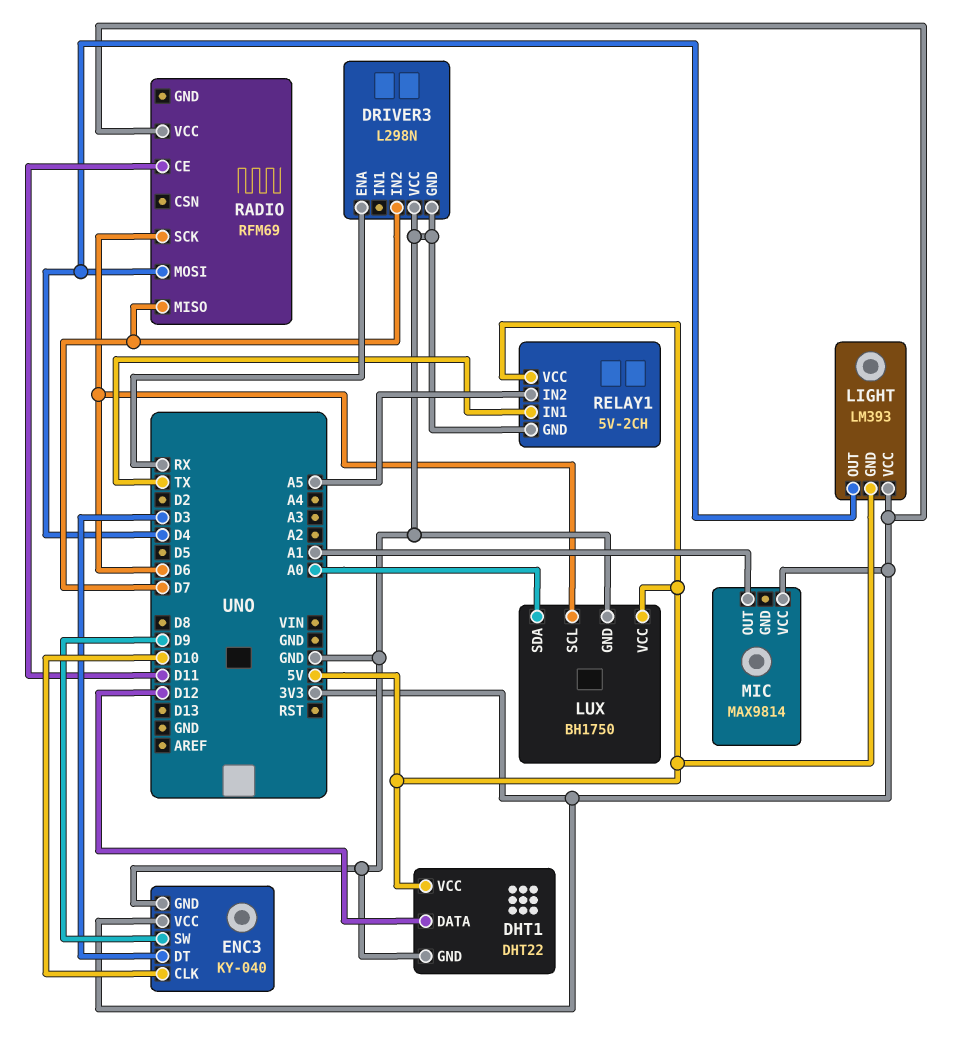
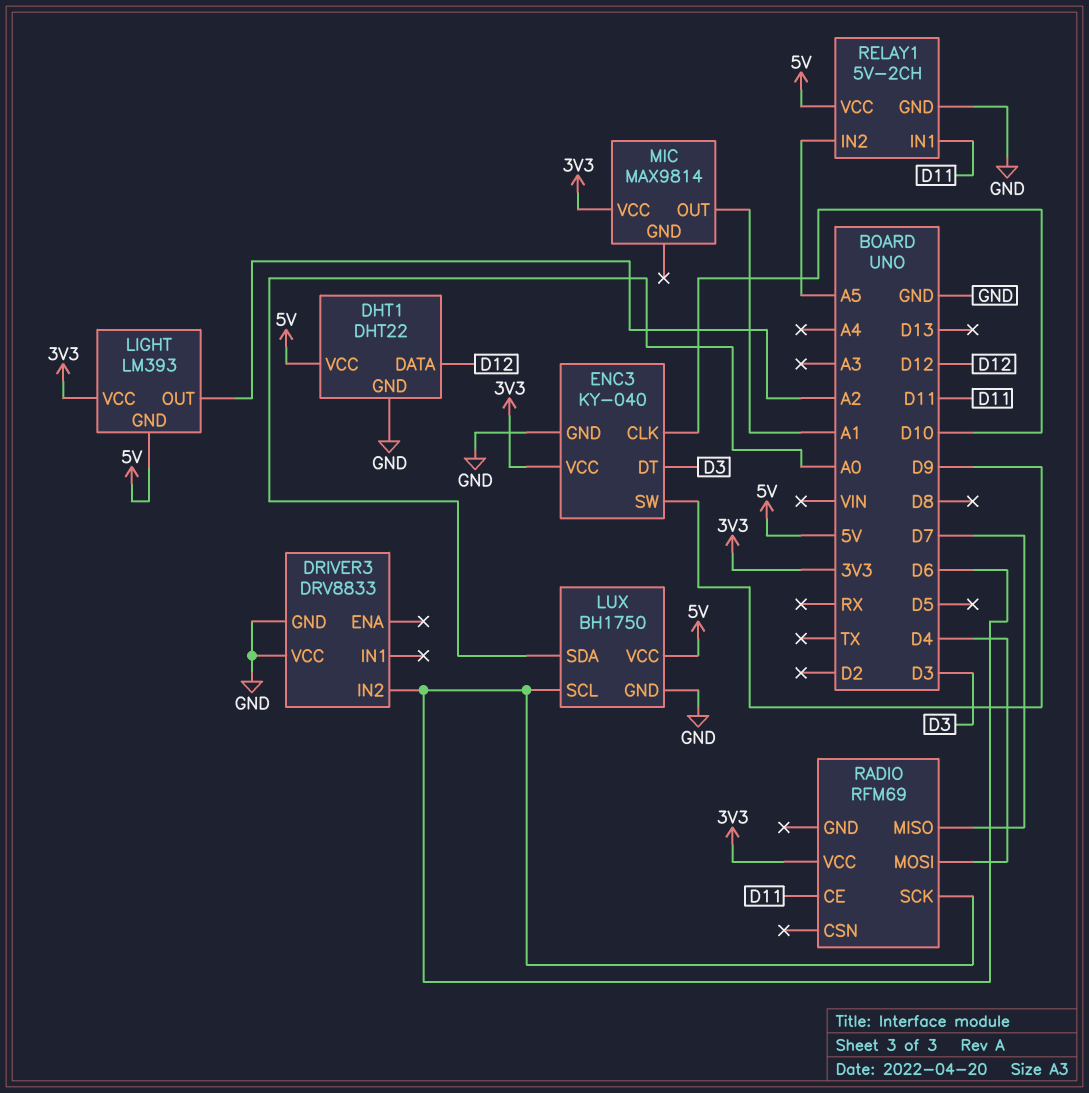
DRIVER3: L298N -> DRV8833
DRIVER3 pin ENA: RX -> none
DRIVER3 pin IN2: D7 -> D6
LIGHT pin OUT: D4 -> A2
RELAY1 pin IN1: TX -> D11

